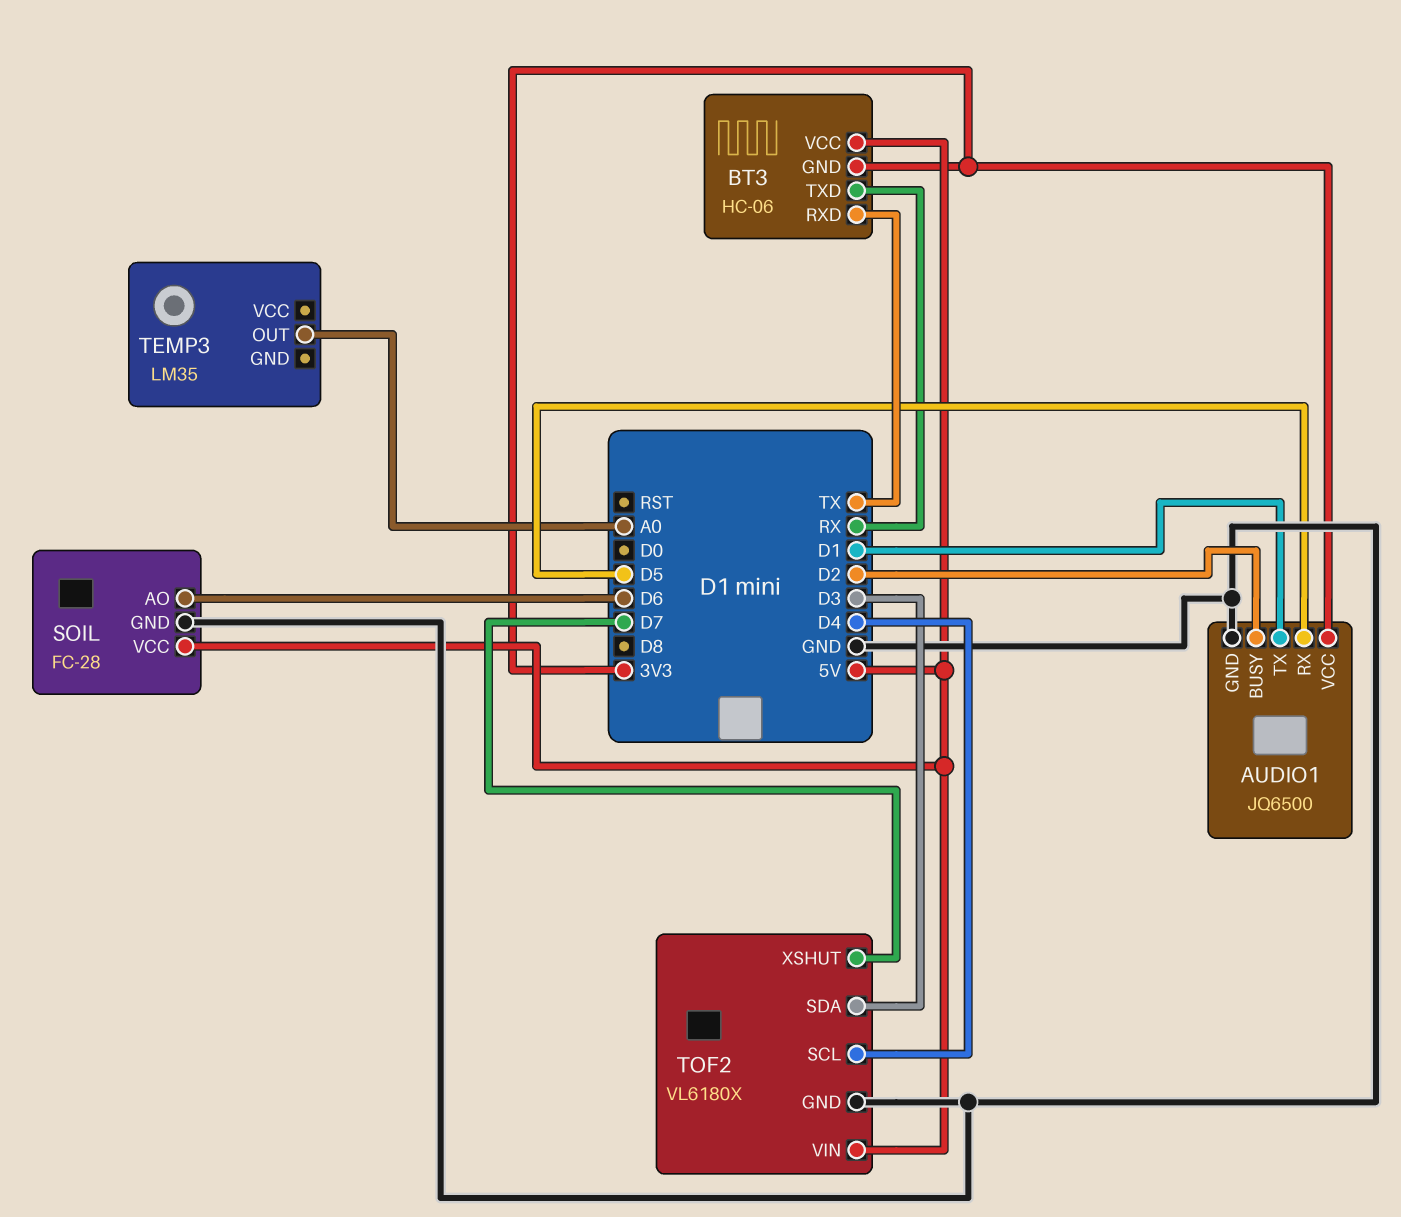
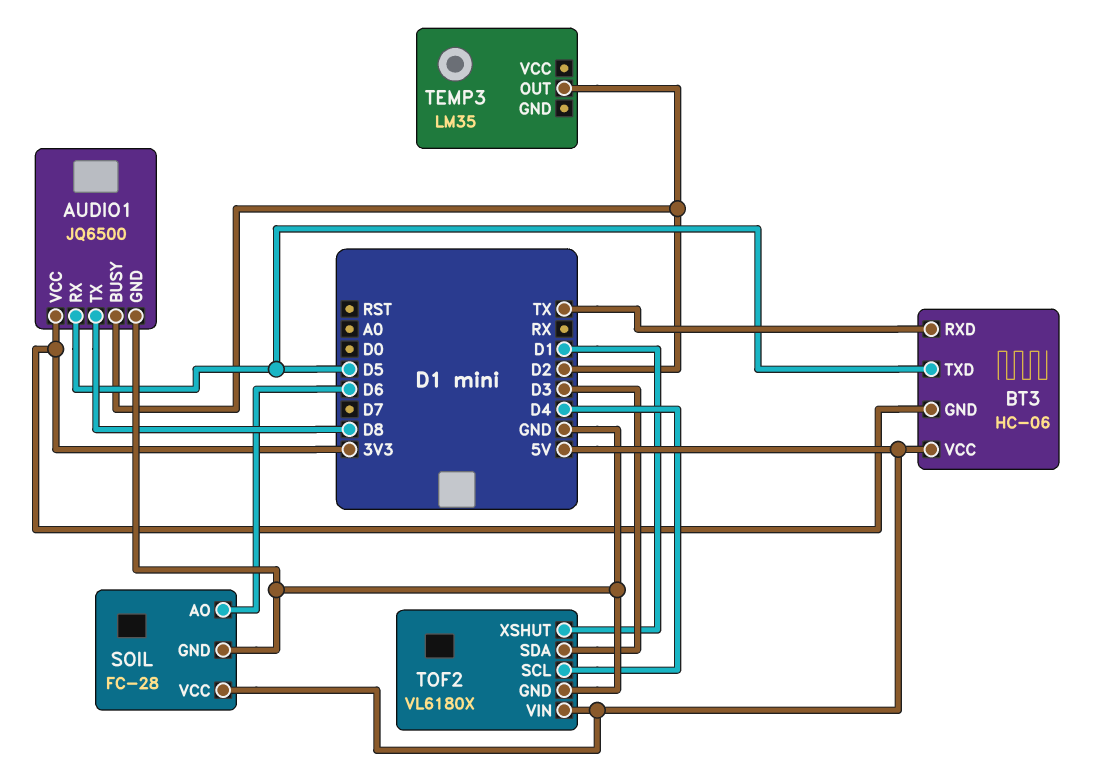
AUDIO1 pin TX: D1 -> D8
BT3 pin TXD: RX -> D5
TEMP3 pin OUT: A0 -> D2
TOF2 pin XSHUT: D7 -> D1

